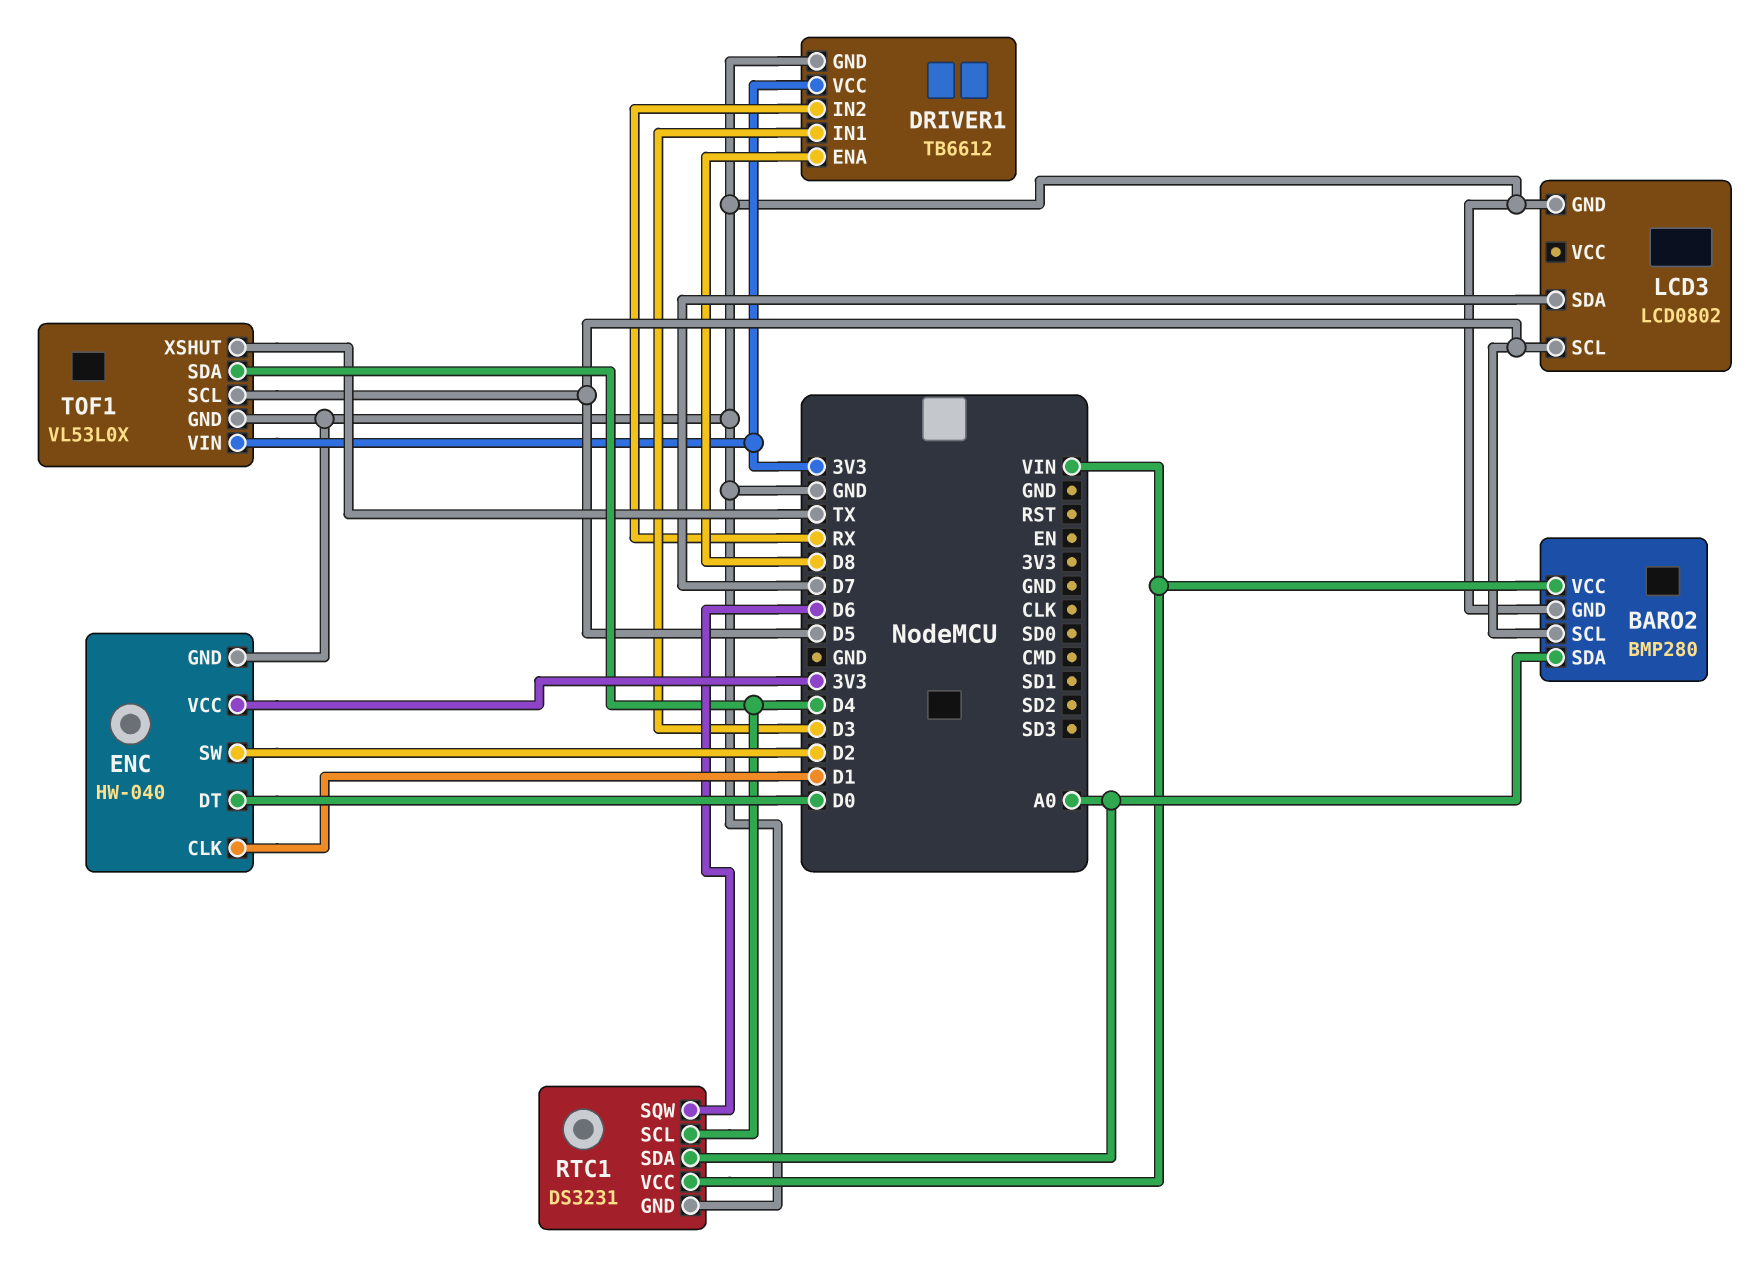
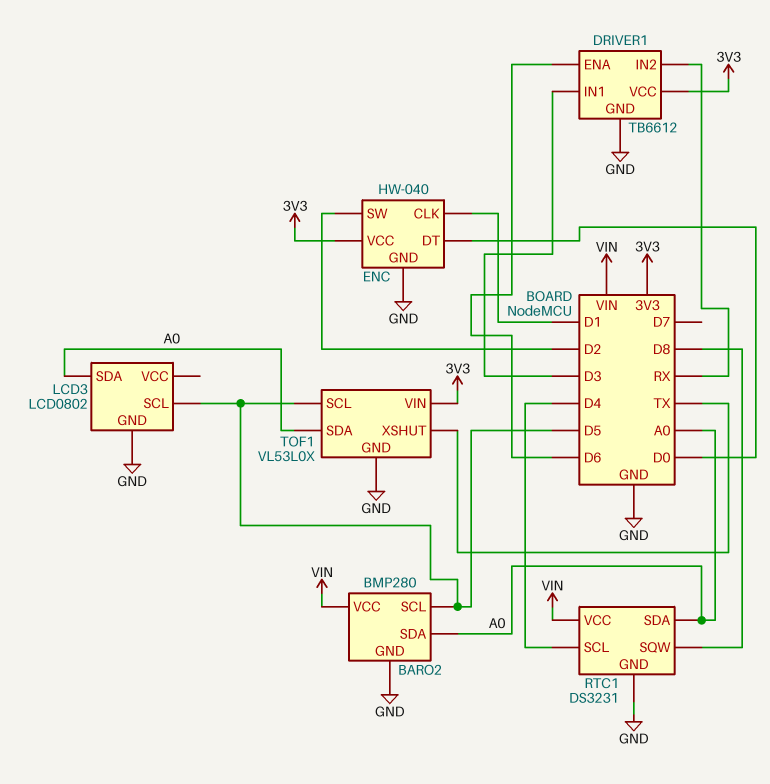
DRIVER1 pin ENA: D8 -> D6
LCD3 pin SDA: D7 -> A0
RTC1 pin SQW: D6 -> D8
TOF1 pin SDA: D4 -> A0

